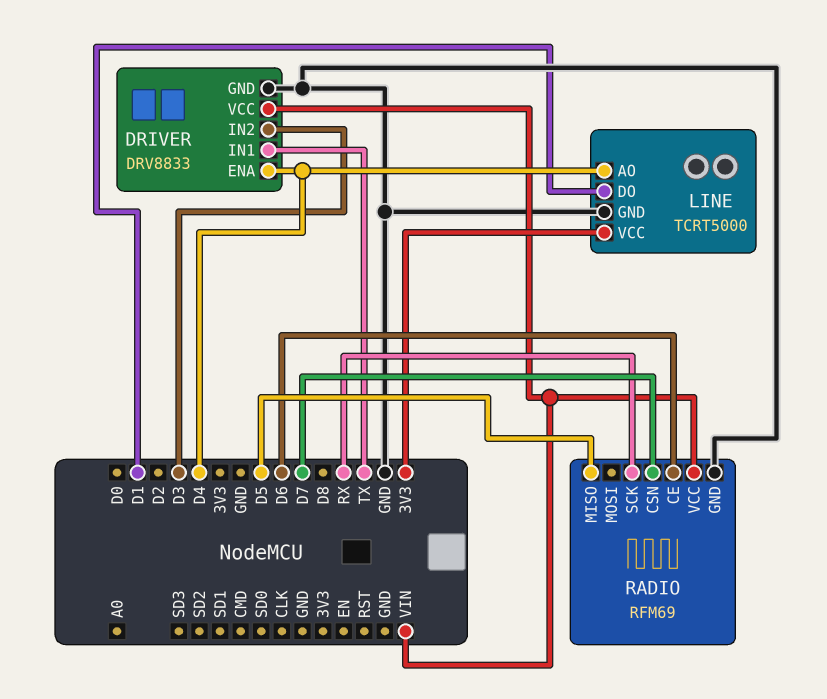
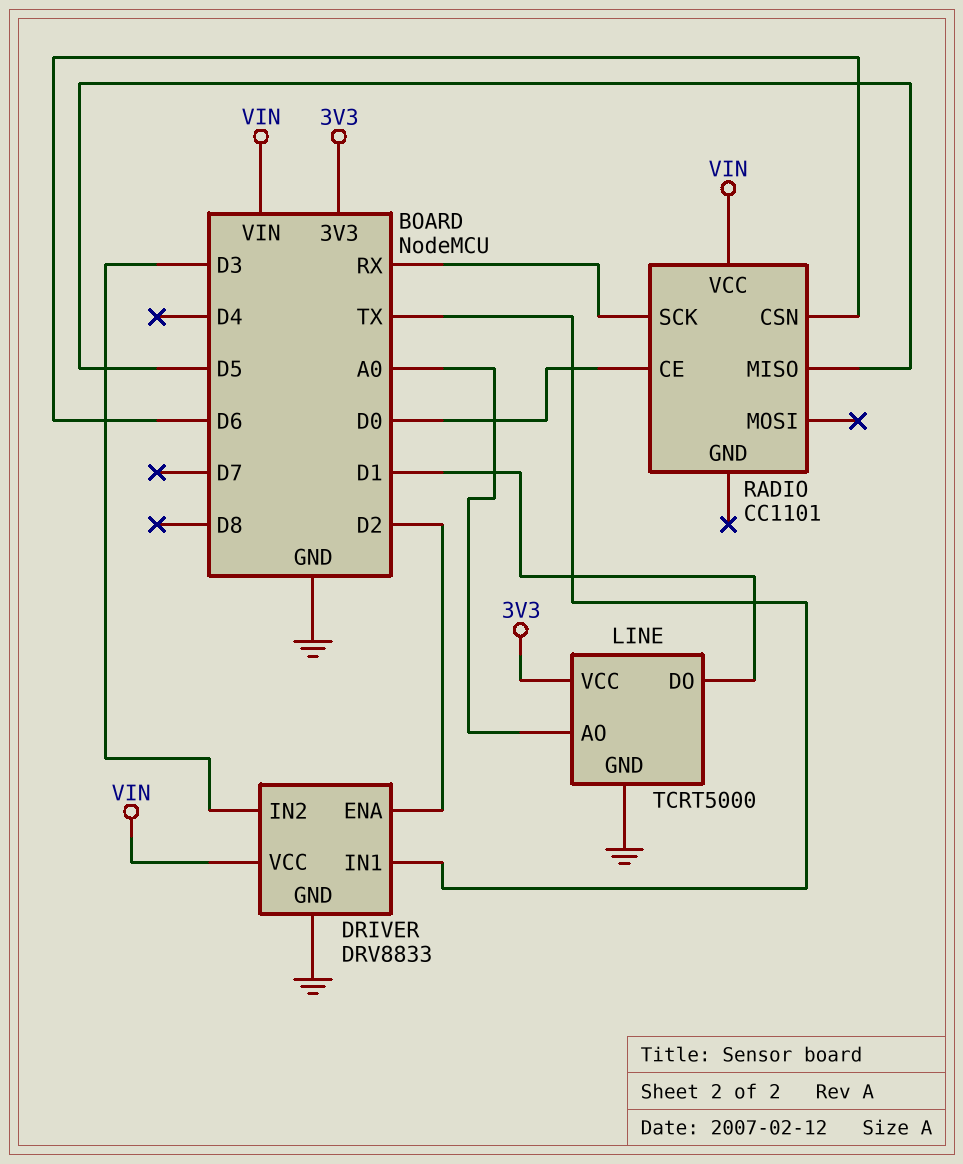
DRIVER pin ENA: D4 -> D2
LINE pin AO: D4 -> A0
RADIO: RFM69 -> CC1101
RADIO pin CE: D6 -> D0
RADIO pin CSN: D7 -> D6
RADIO pin GND: GND -> none

